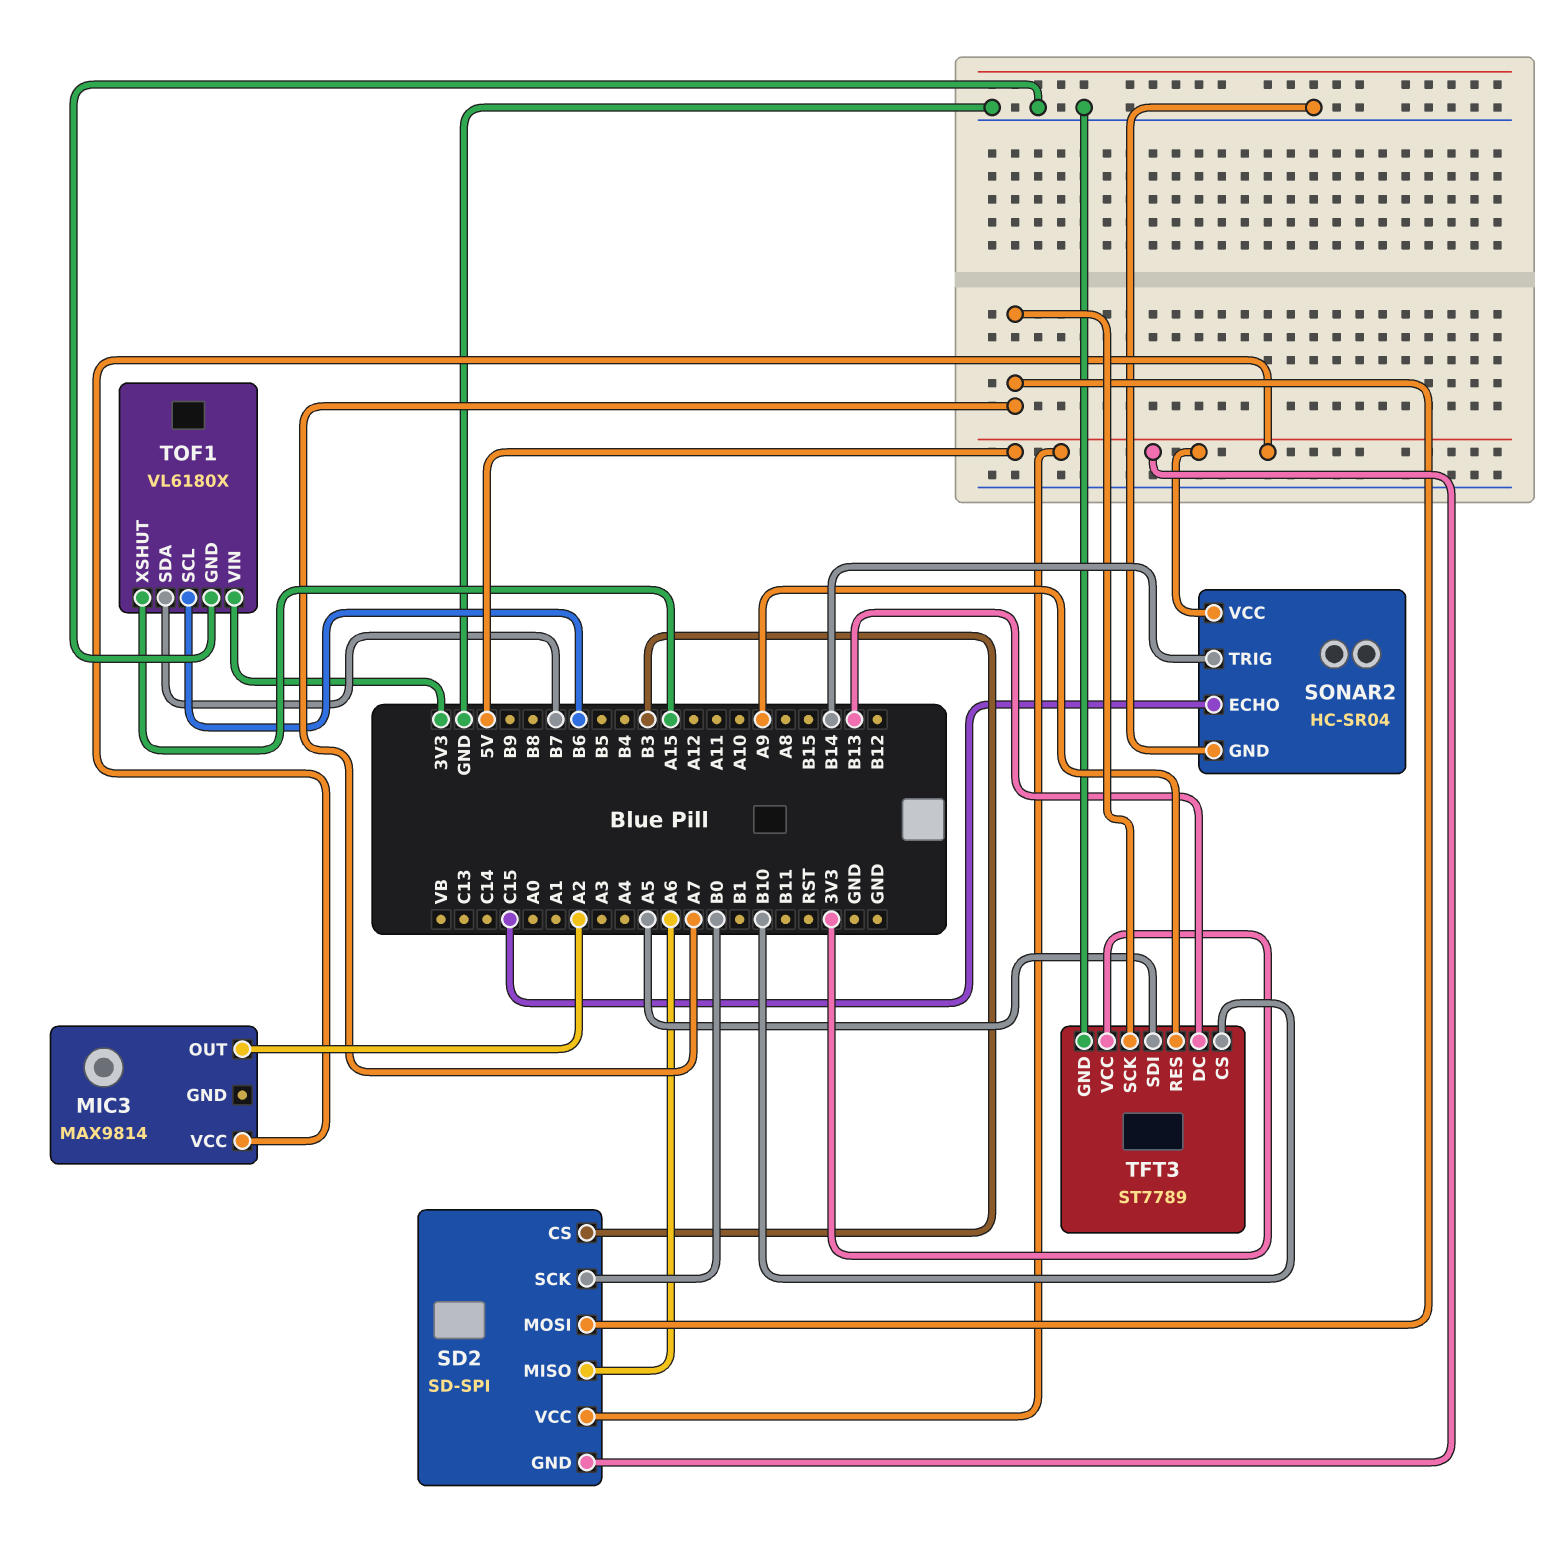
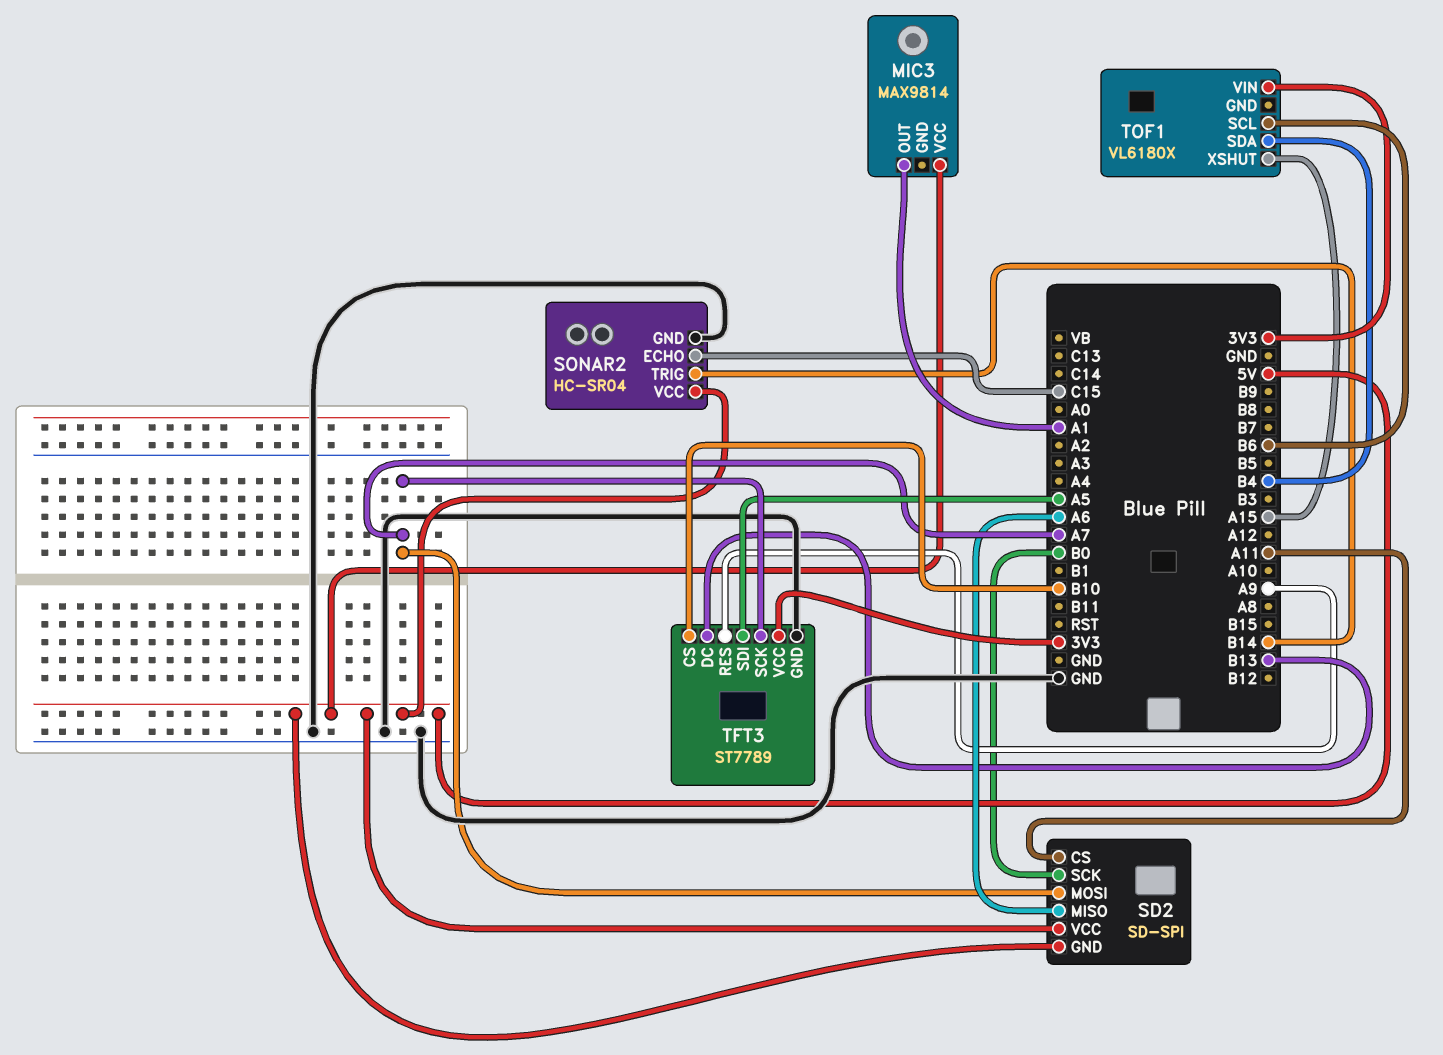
MIC3 pin OUT: A2 -> A1
SD2 pin CS: B3 -> A11
TOF1 pin GND: GND -> none
TOF1 pin SDA: B7 -> B4

